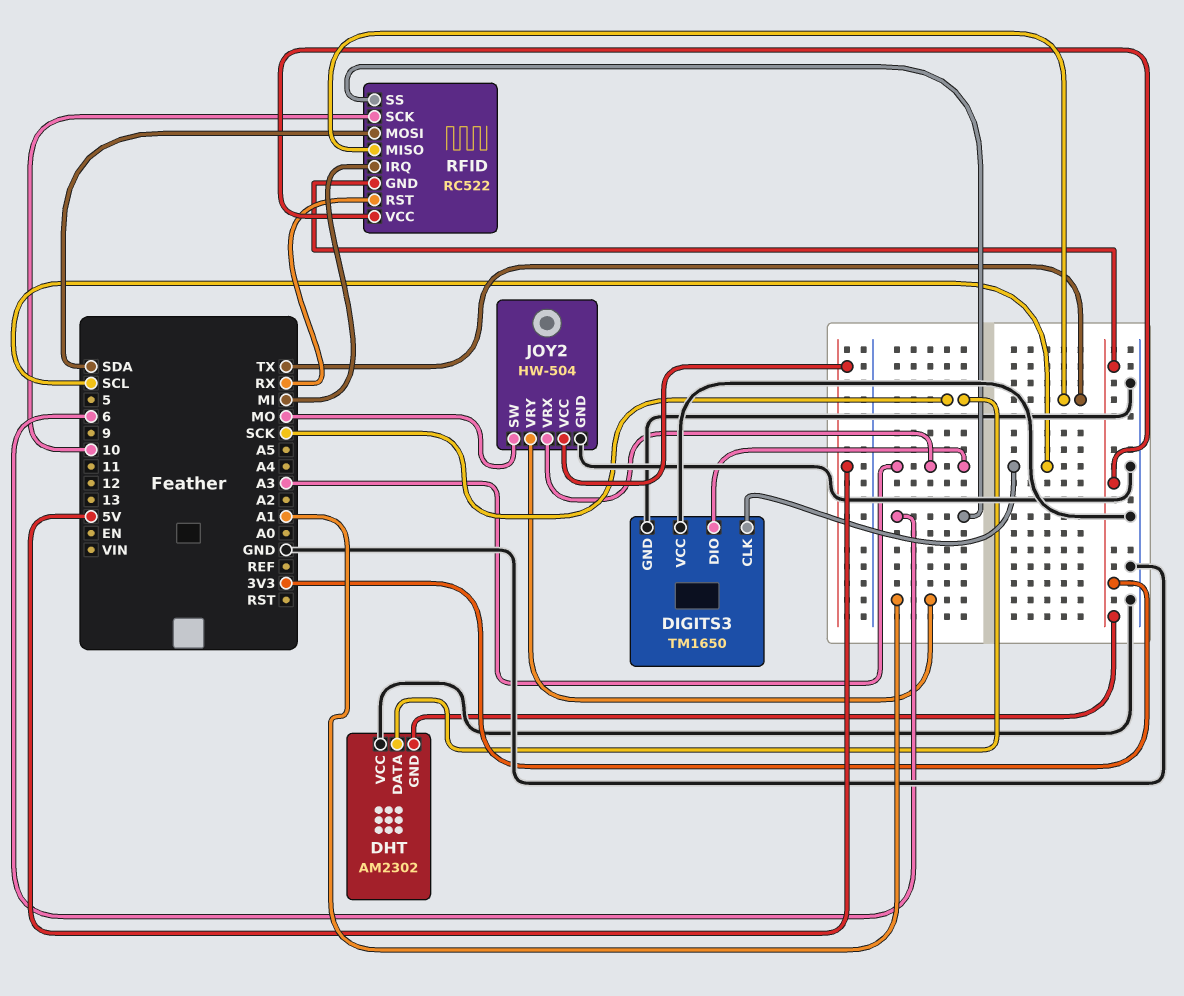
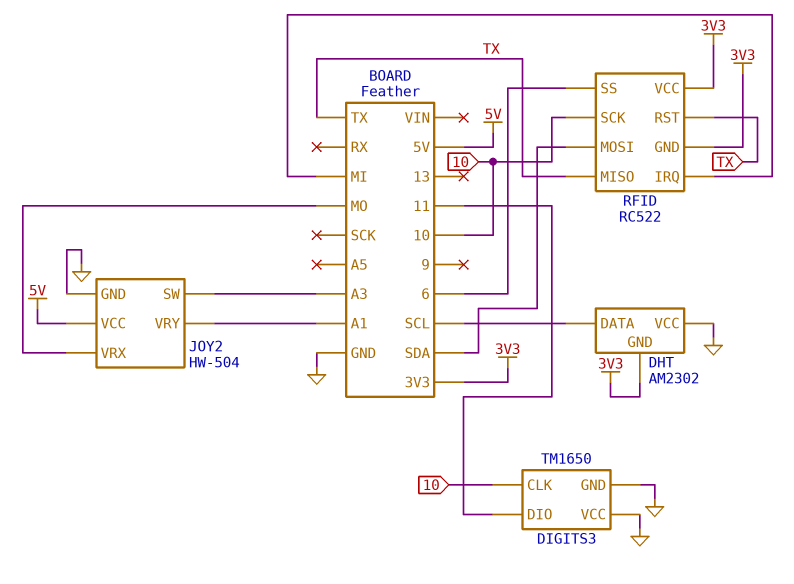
DHT pin DATA: SCK -> SCL
DIGITS3 pin CLK: SCL -> 10
DIGITS3 pin DIO: A3 -> 11
JOY2 pin SW: MO -> A3
JOY2 pin VRX: A3 -> MO
RFID pin RST: RX -> TX

